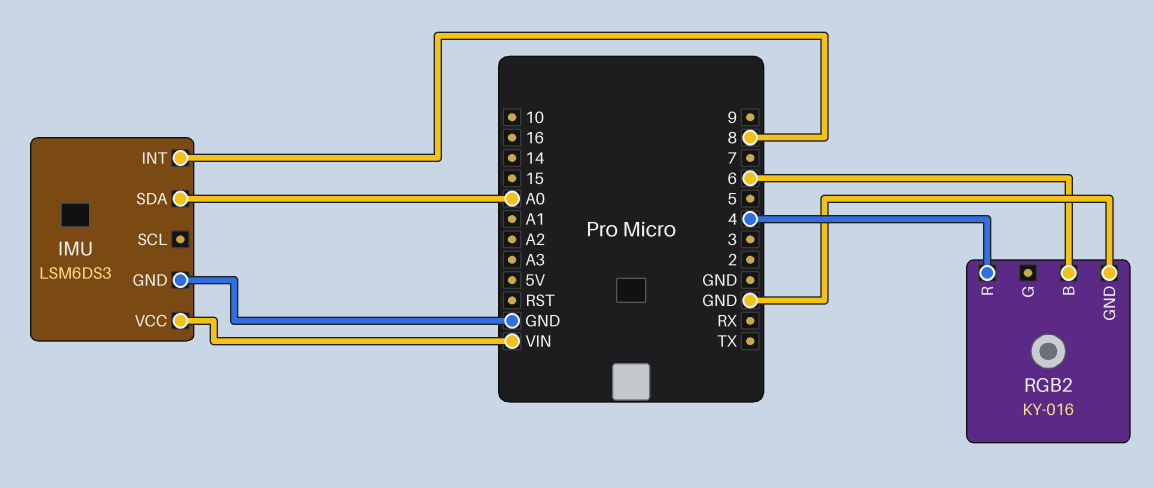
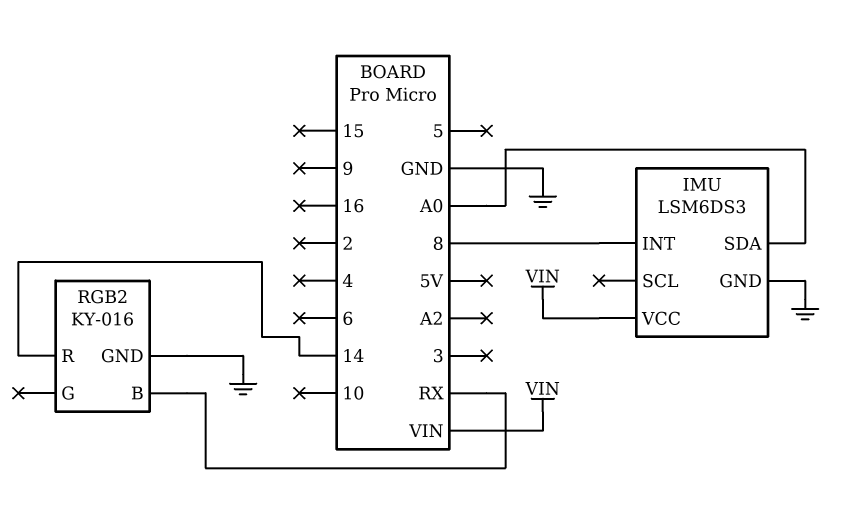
RGB2 pin B: 6 -> RX
RGB2 pin R: 4 -> 14

